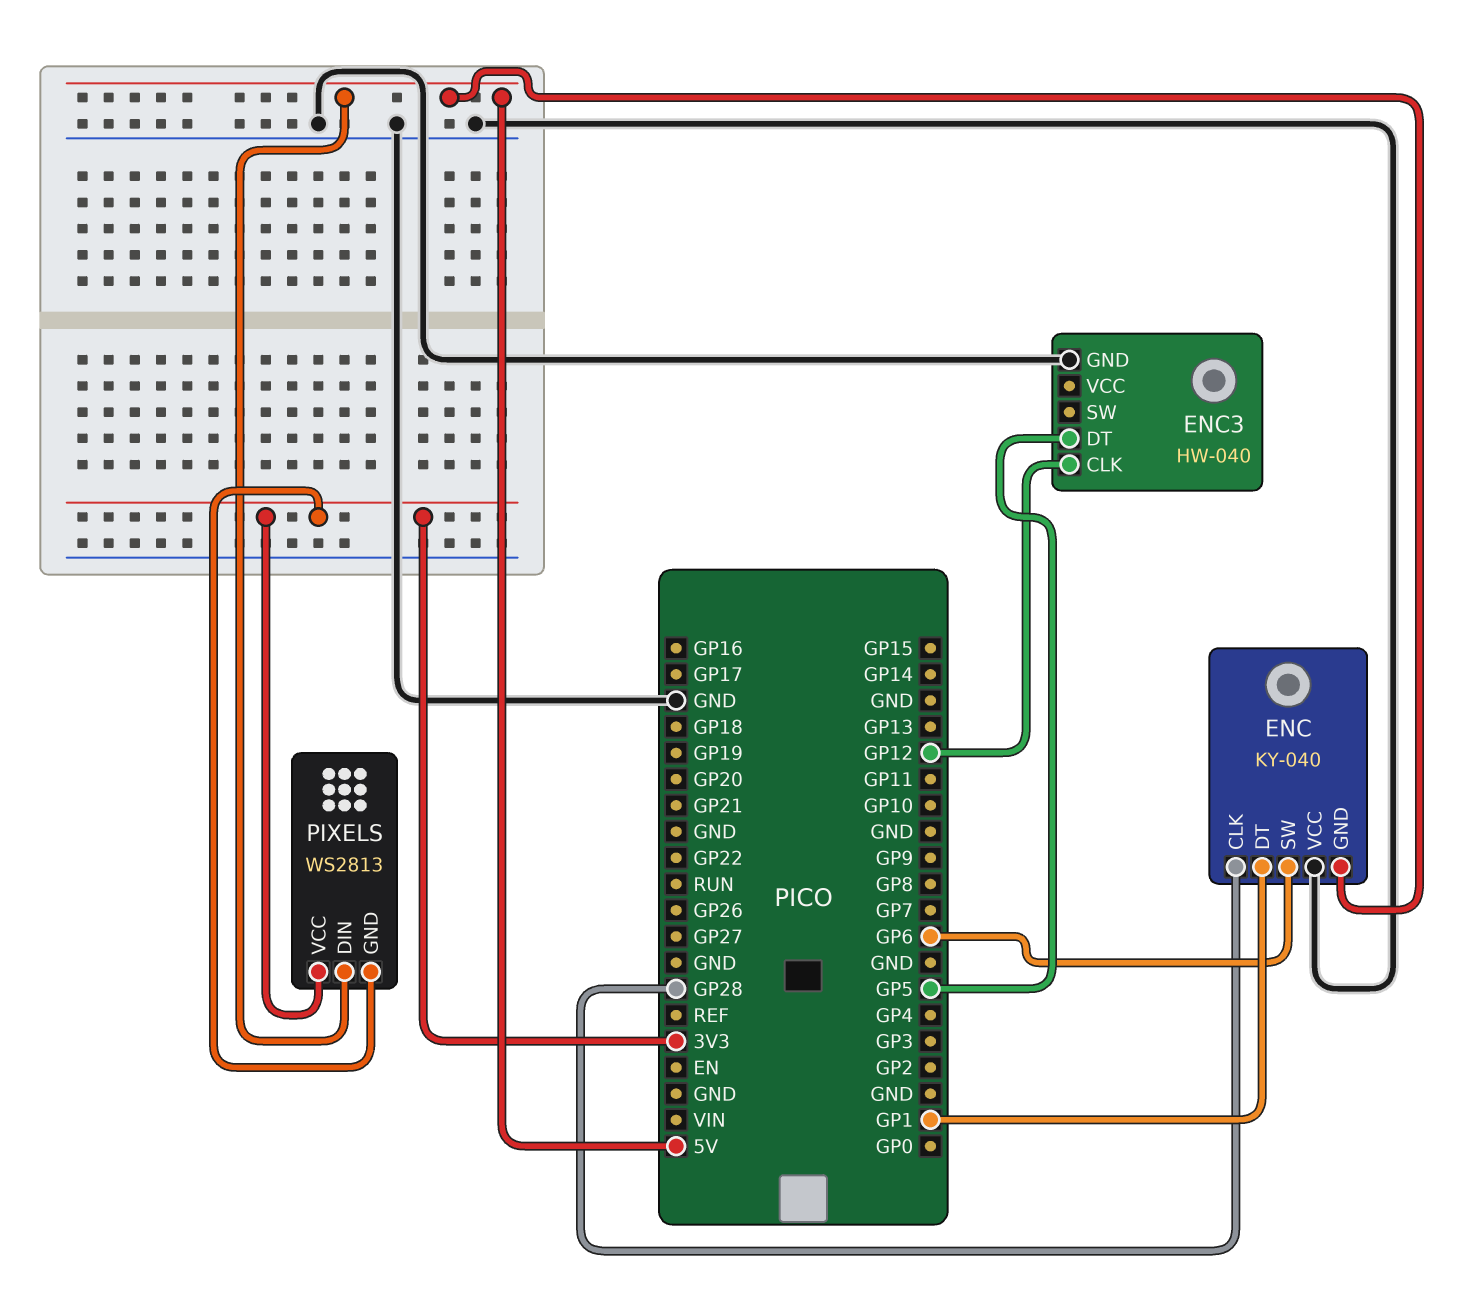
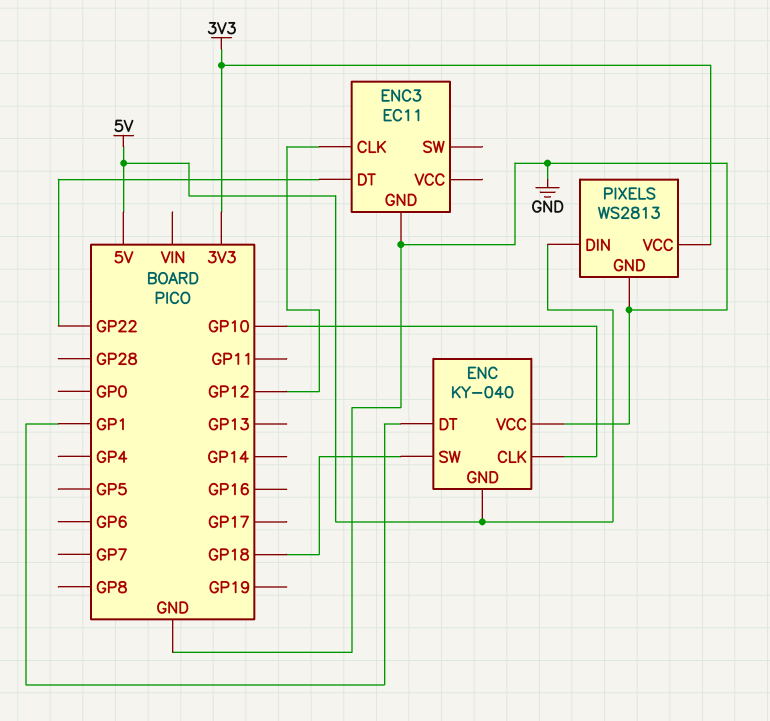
ENC pin CLK: GP28 -> GP10
ENC pin SW: GP6 -> GP18
ENC3: HW-040 -> EC11
ENC3 pin DT: GP5 -> GP22
PIXELS pin GND: 3V3 -> GND

